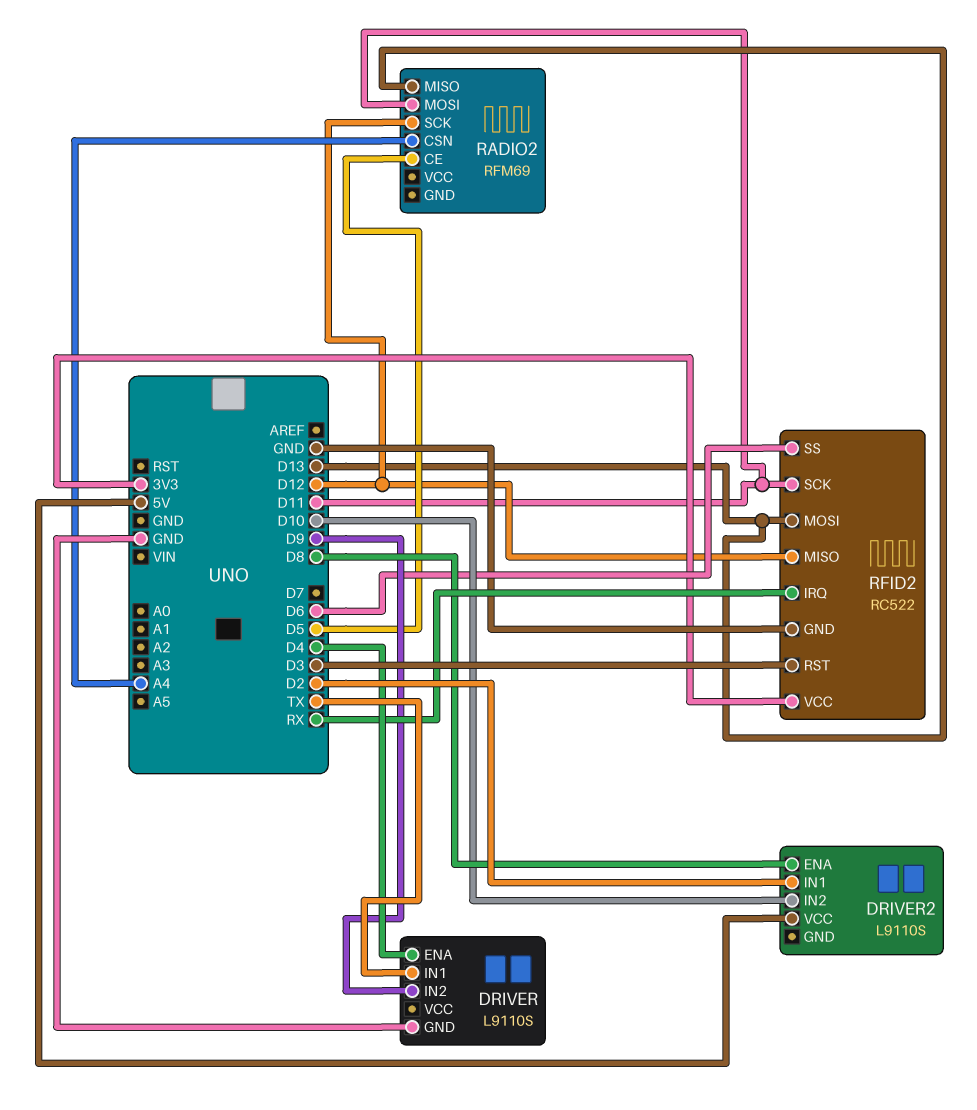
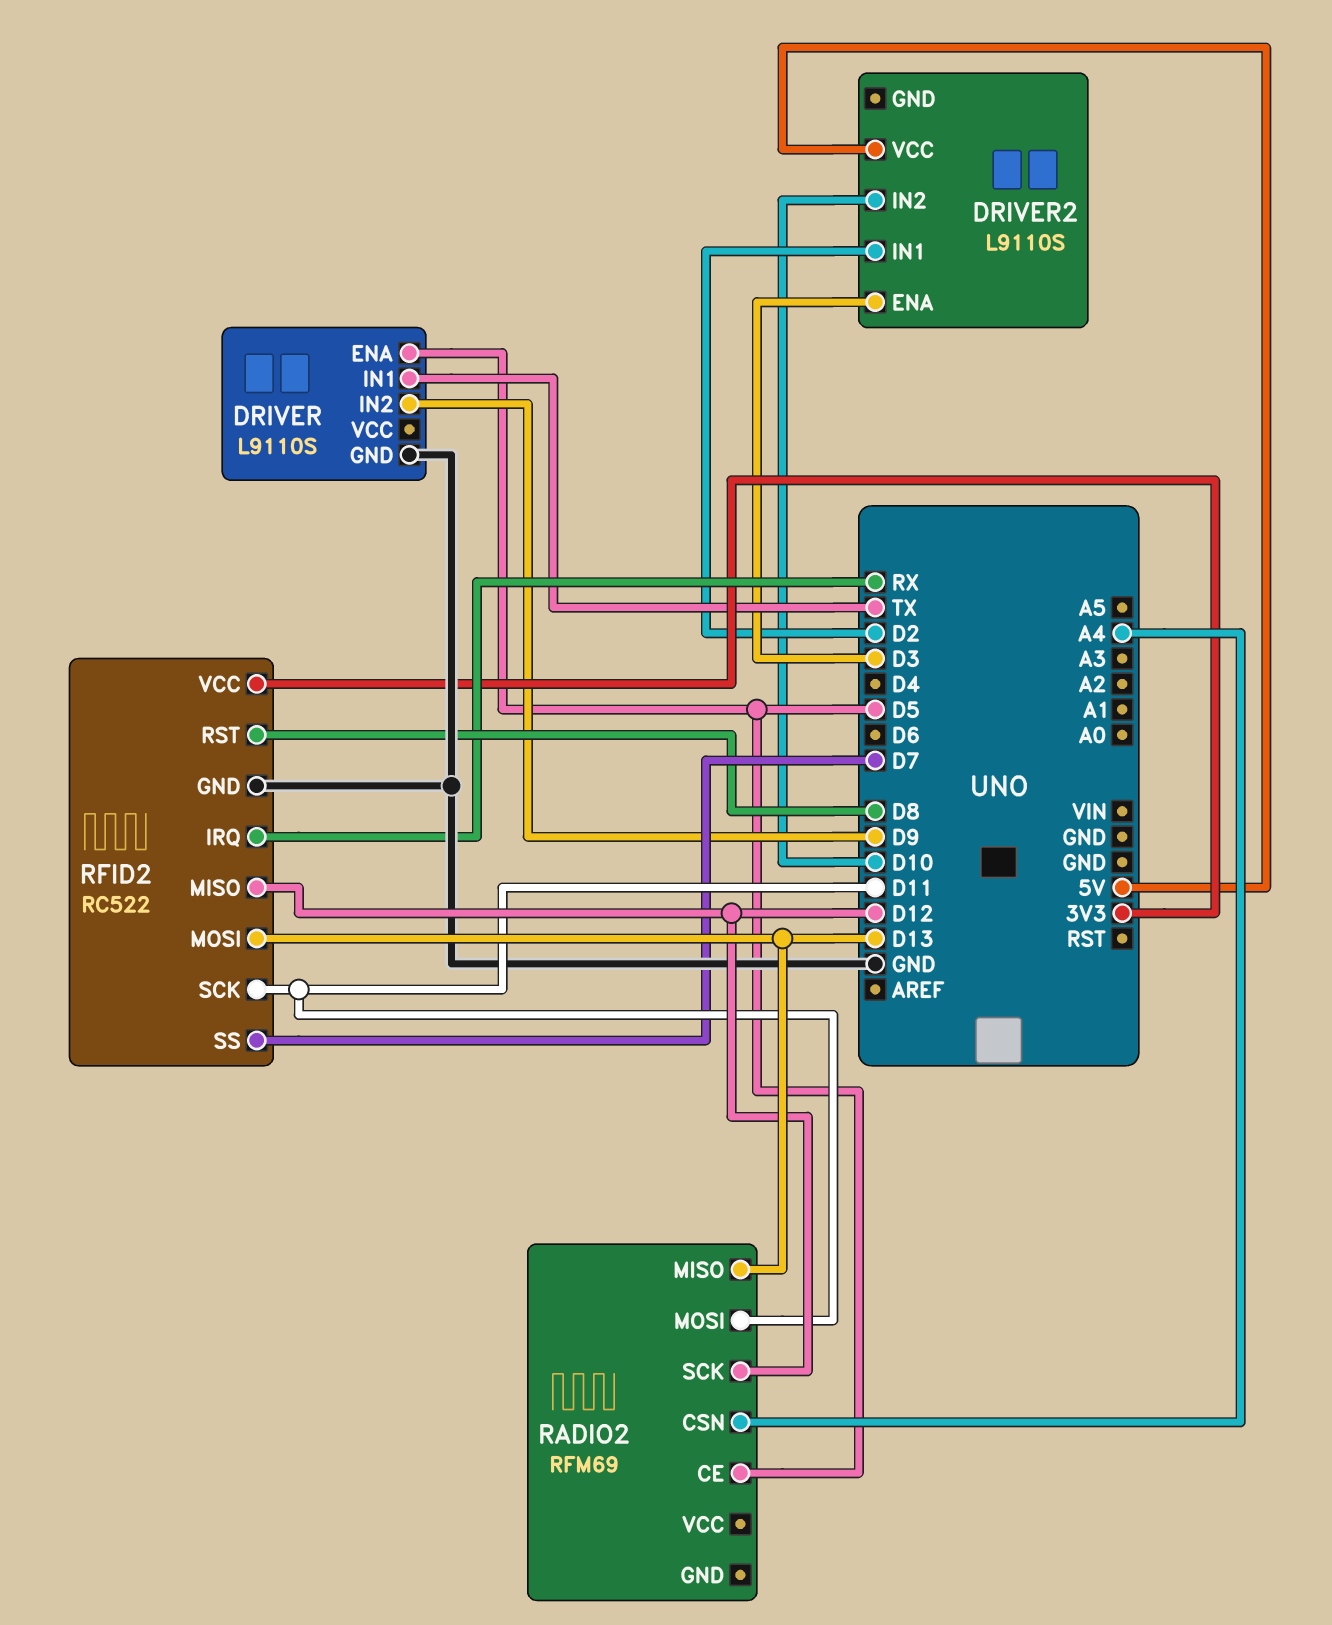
DRIVER pin ENA: D4 -> D5
DRIVER2 pin ENA: D8 -> D3
RFID2 pin RST: D3 -> D8
RFID2 pin SS: D6 -> D7

